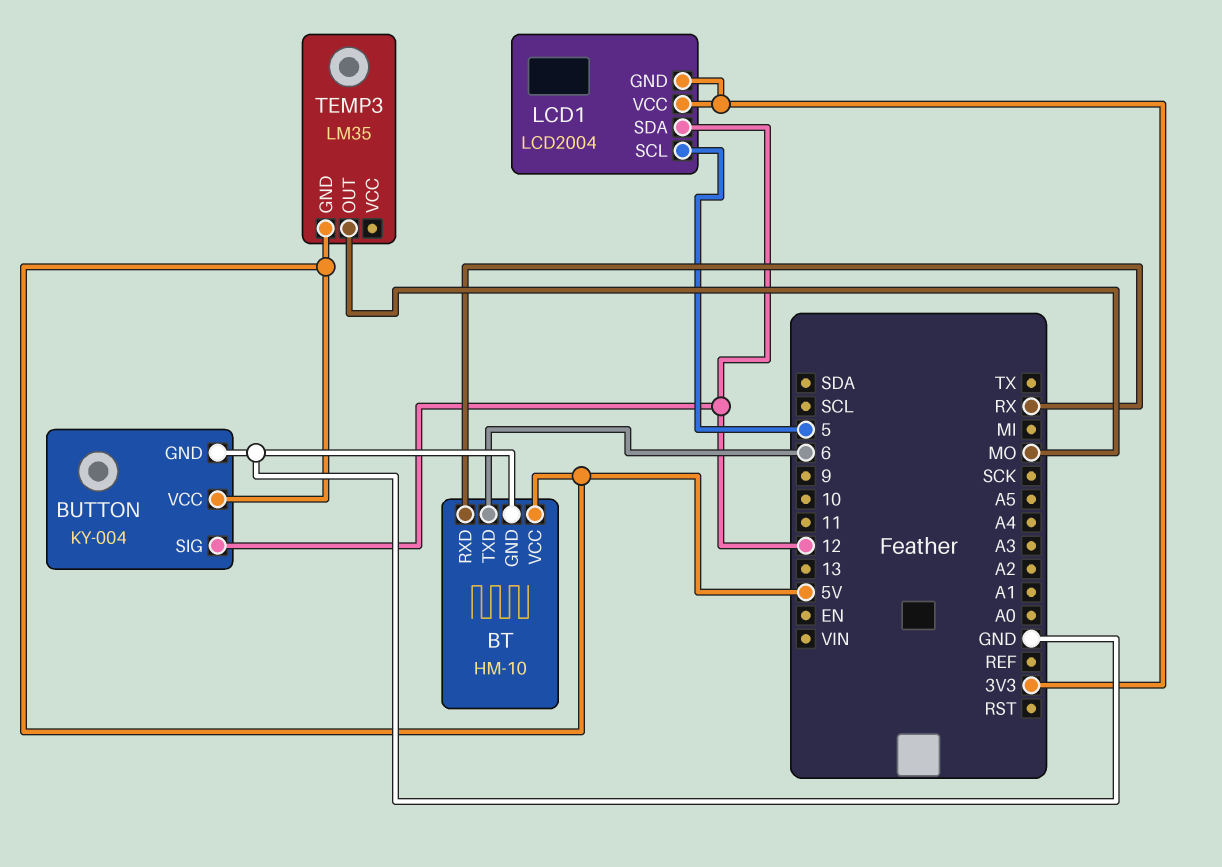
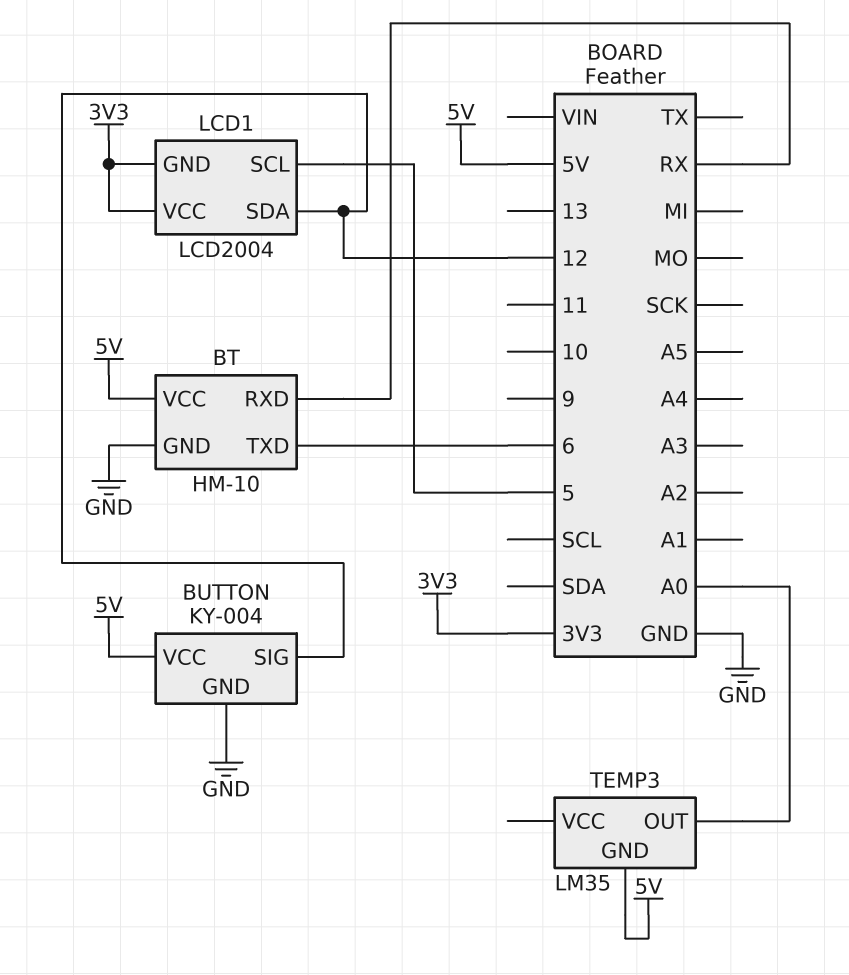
TEMP3 pin OUT: MO -> A0

